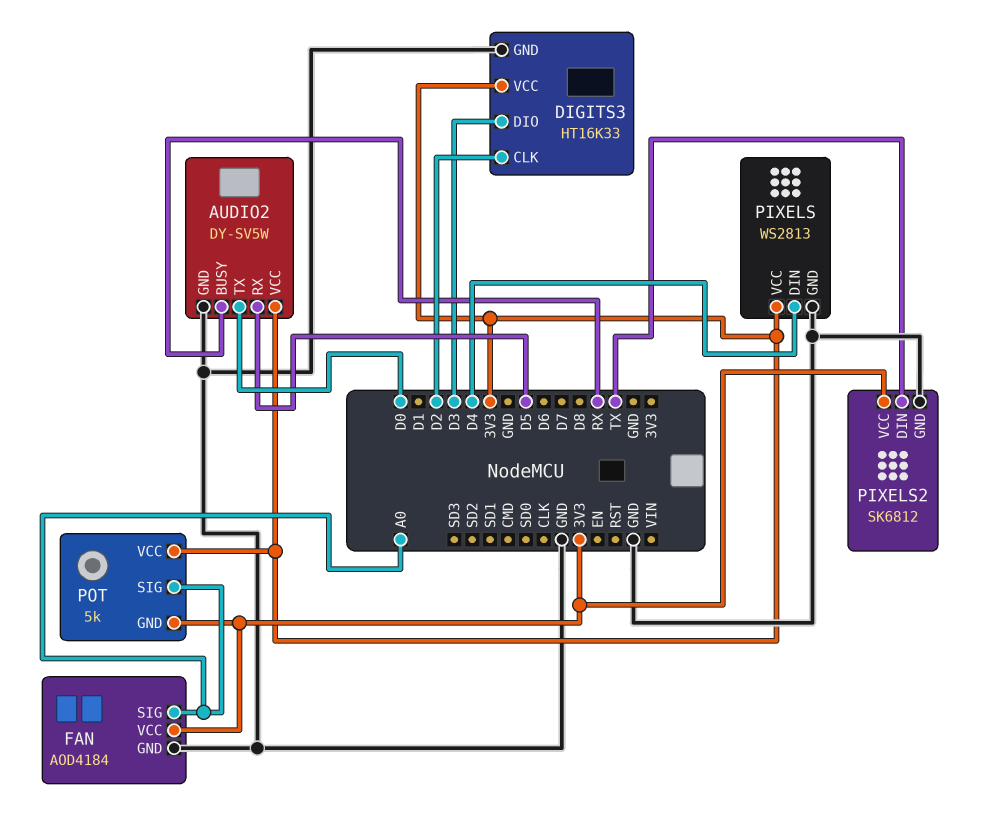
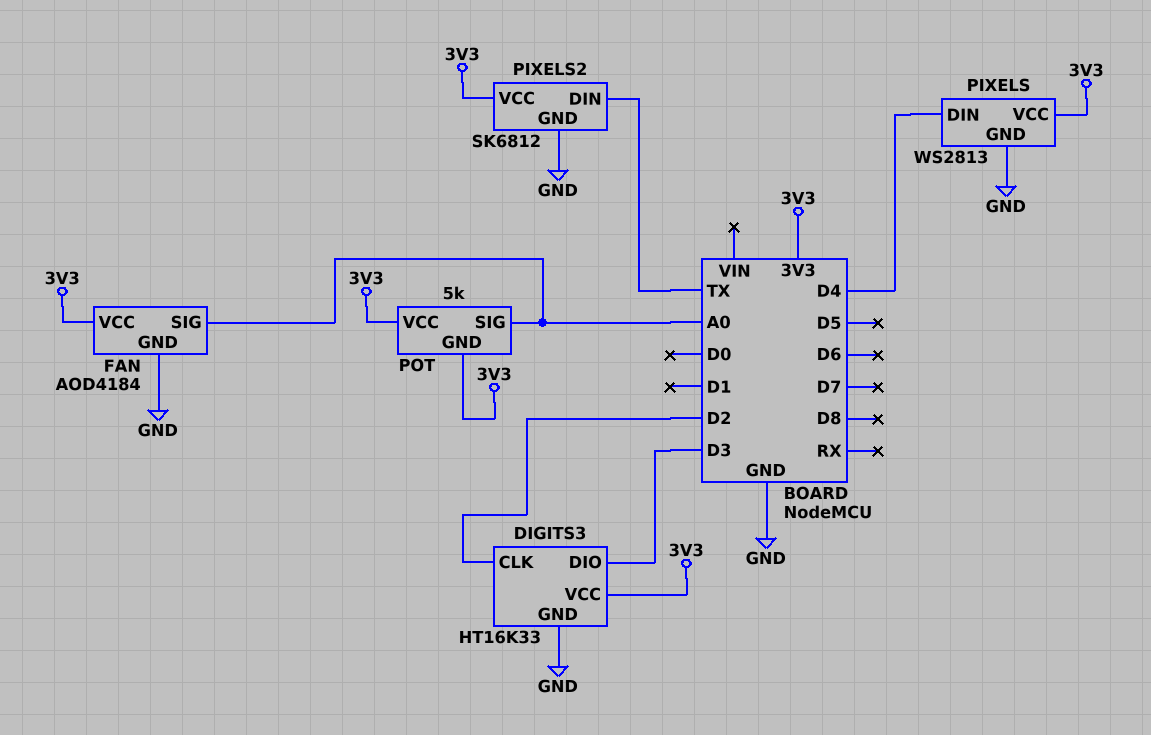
AUDIO2: DY-SV5W -> none
AUDIO2 pin BUSY: RX -> none
AUDIO2 pin GND: GND -> none
AUDIO2 pin RX: D5 -> none
AUDIO2 pin TX: D0 -> none
AUDIO2 pin VCC: 3V3 -> none

